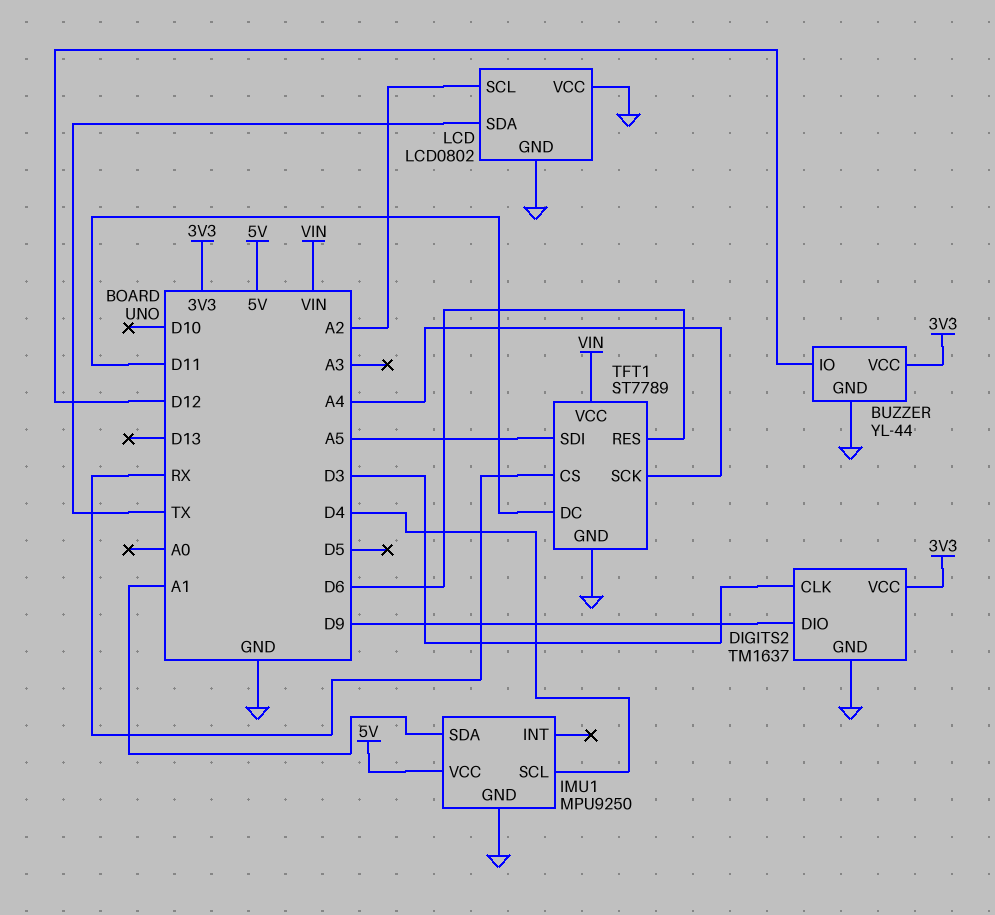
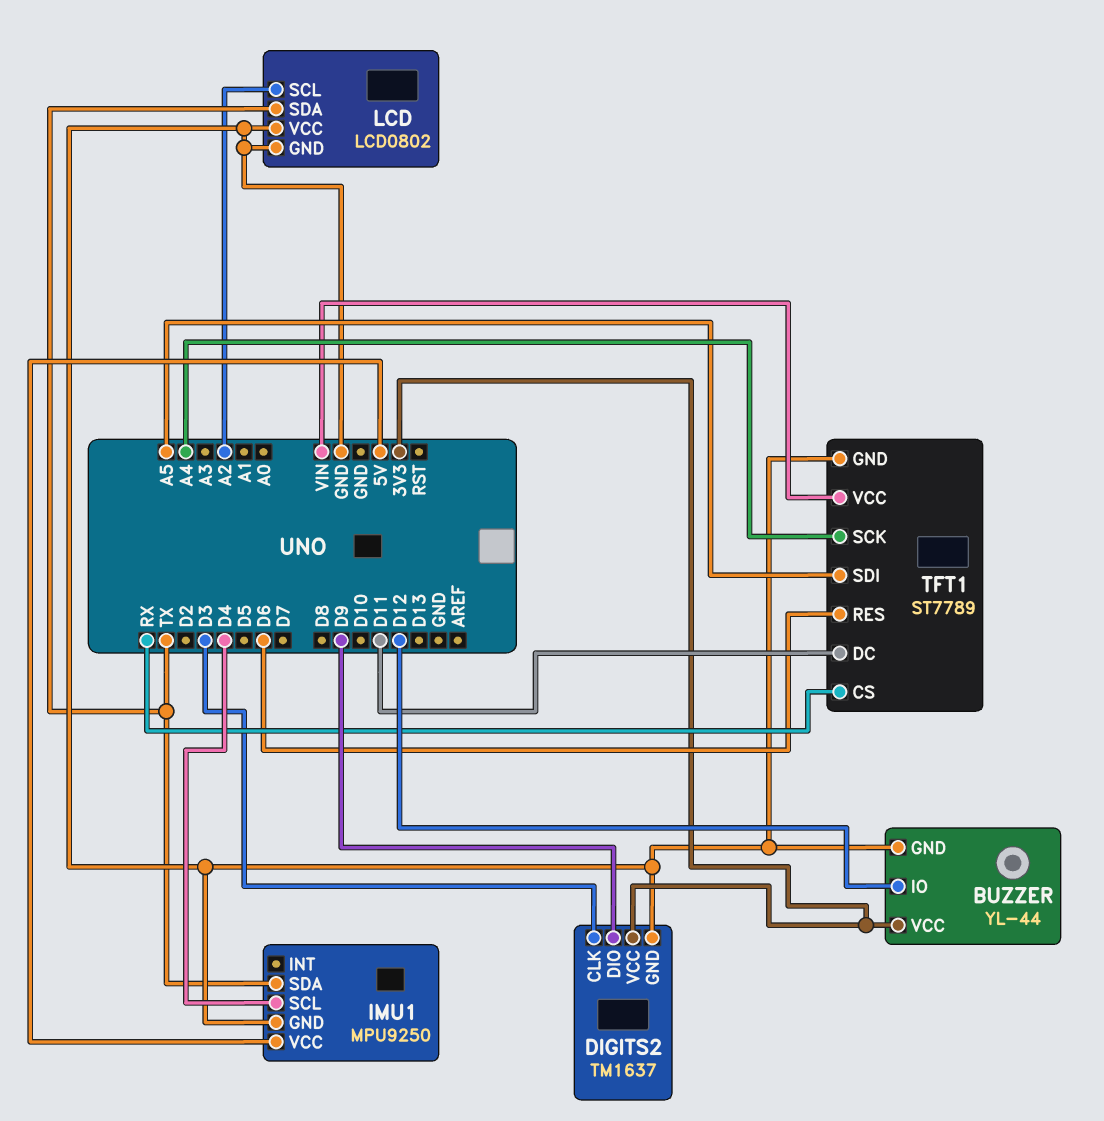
IMU1 pin SDA: A1 -> TX

